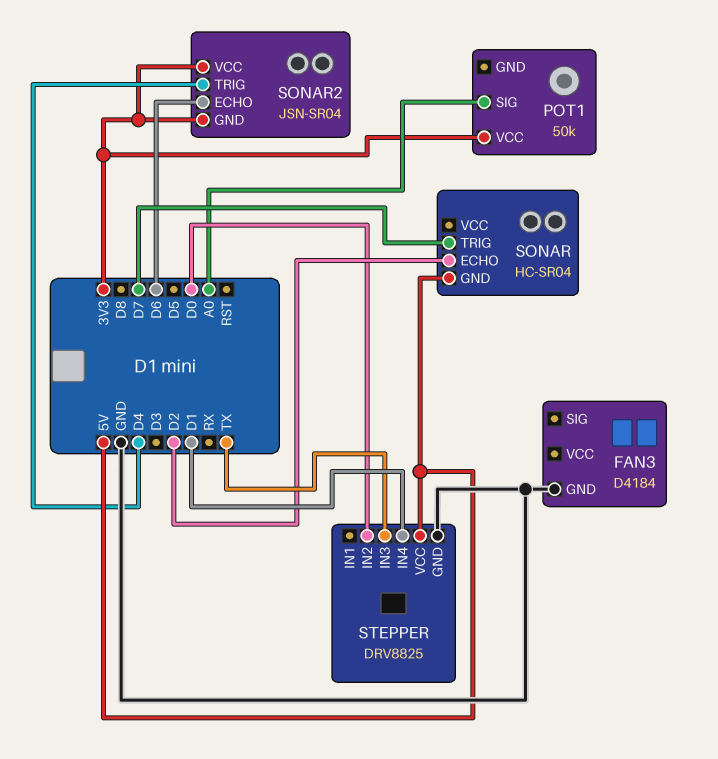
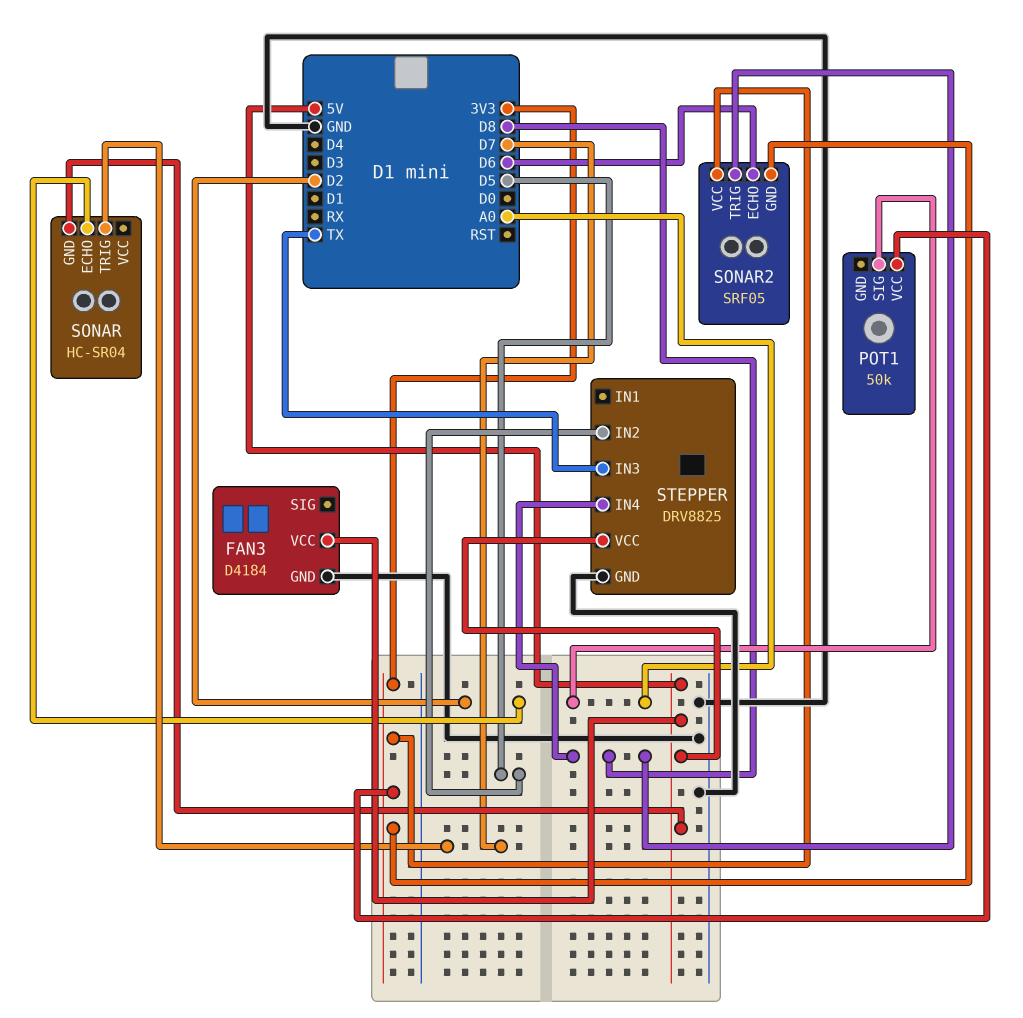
FAN3 pin VCC: none -> 5V
SONAR2: JSN-SR04 -> SRF05
SONAR2 pin TRIG: D4 -> D8
STEPPER pin IN2: D0 -> D5
STEPPER pin IN4: D1 -> D8

